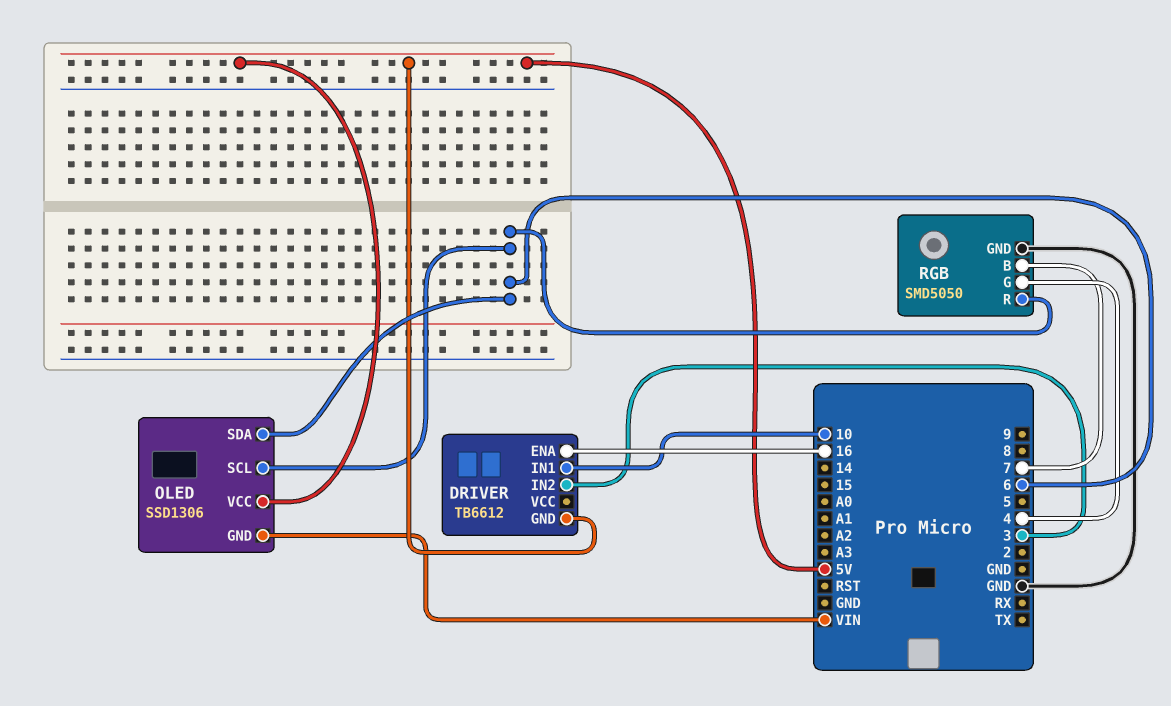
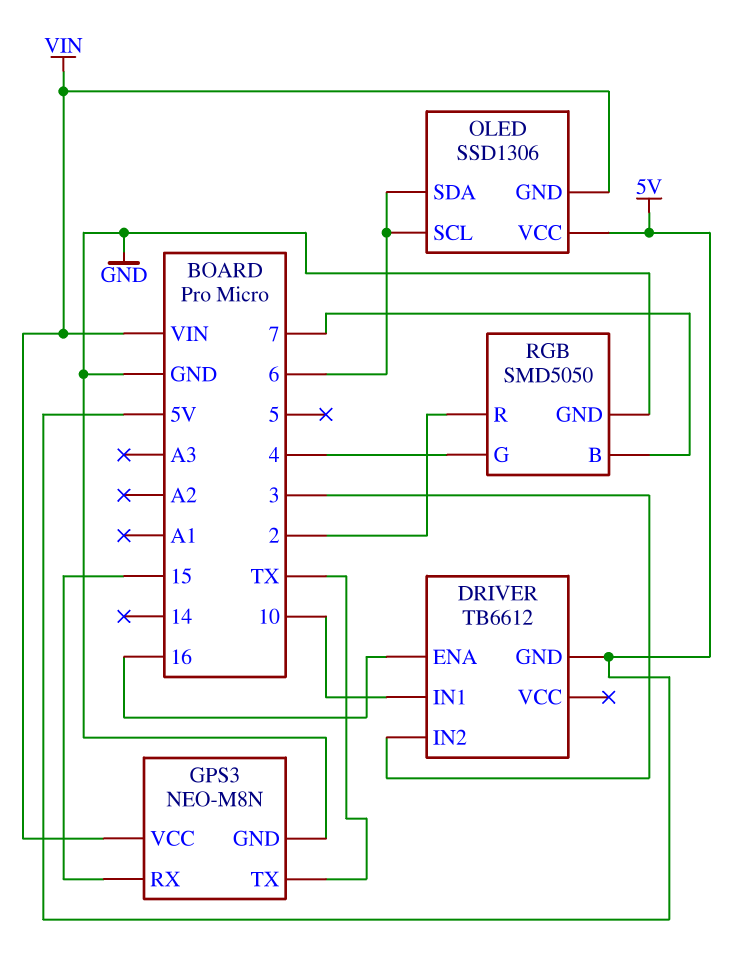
GPS3: none -> NEO-M8N
GPS3 pin GND: none -> GND
GPS3 pin RX: none -> 15
GPS3 pin TX: none -> TX
GPS3 pin VCC: none -> VIN
RGB pin R: 6 -> 2

